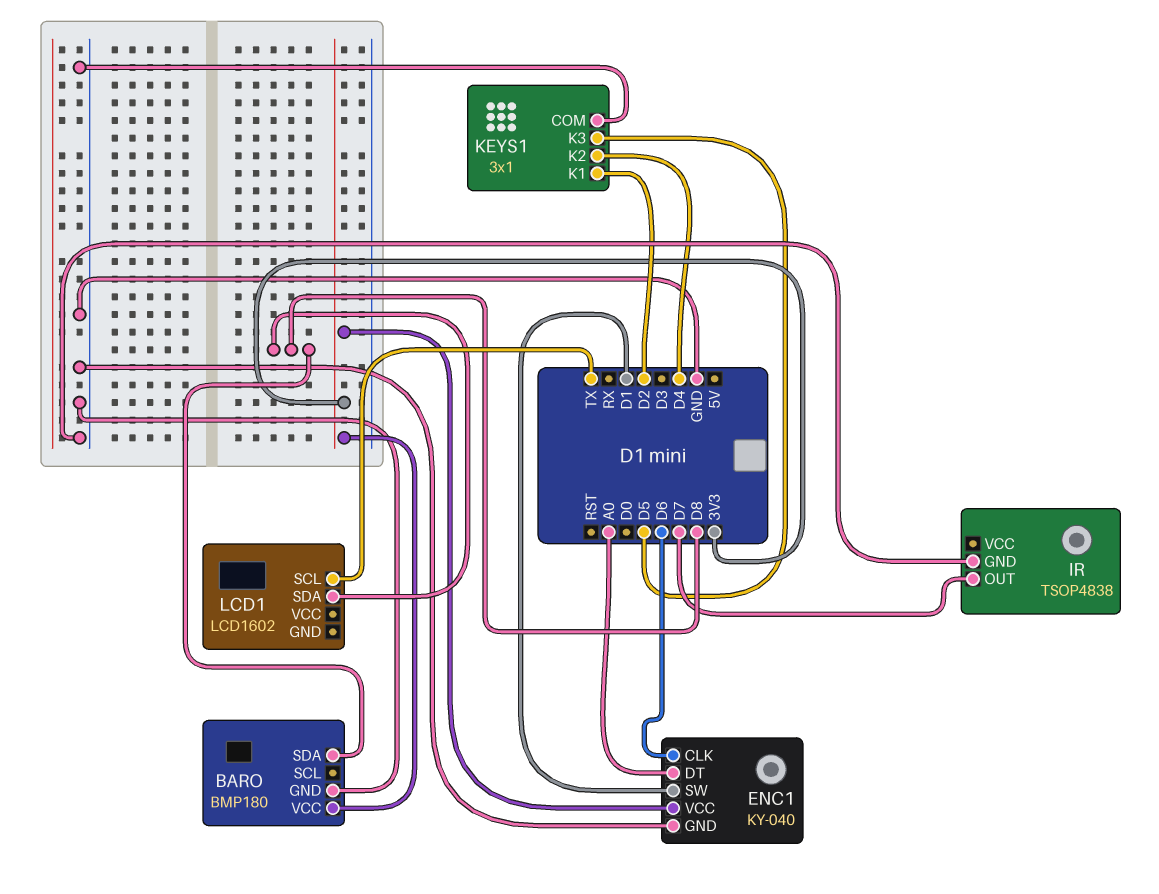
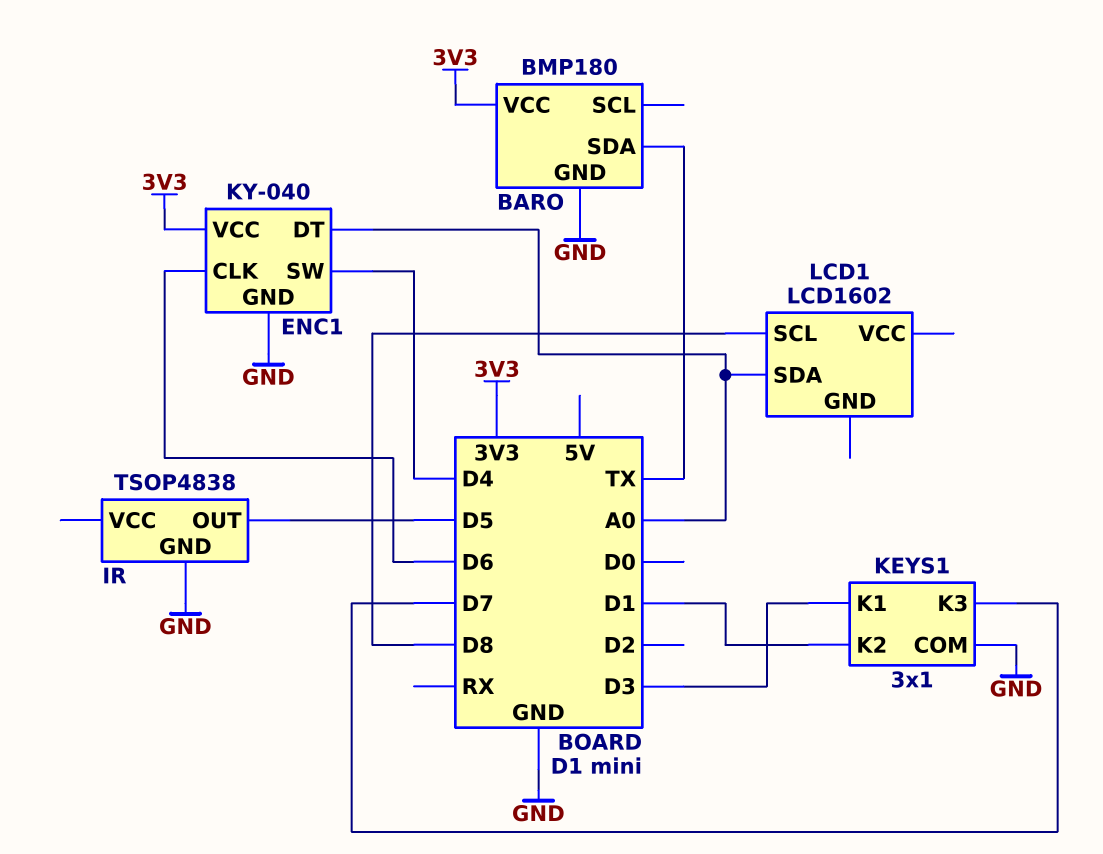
BARO pin SDA: D8 -> TX
ENC1 pin SW: D1 -> D4
IR pin OUT: D7 -> D5
KEYS1 pin K1: D2 -> D3
KEYS1 pin K2: D4 -> D1
KEYS1 pin K3: D5 -> D7
LCD1 pin SCL: TX -> D8
LCD1 pin SDA: D8 -> A0

